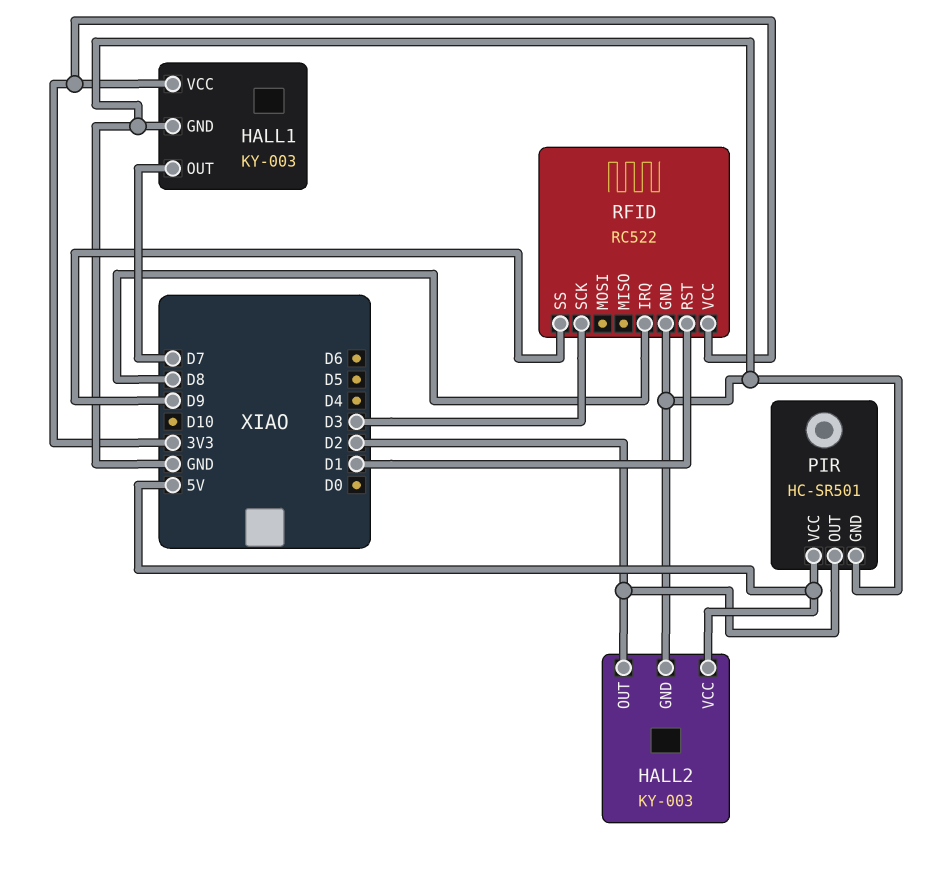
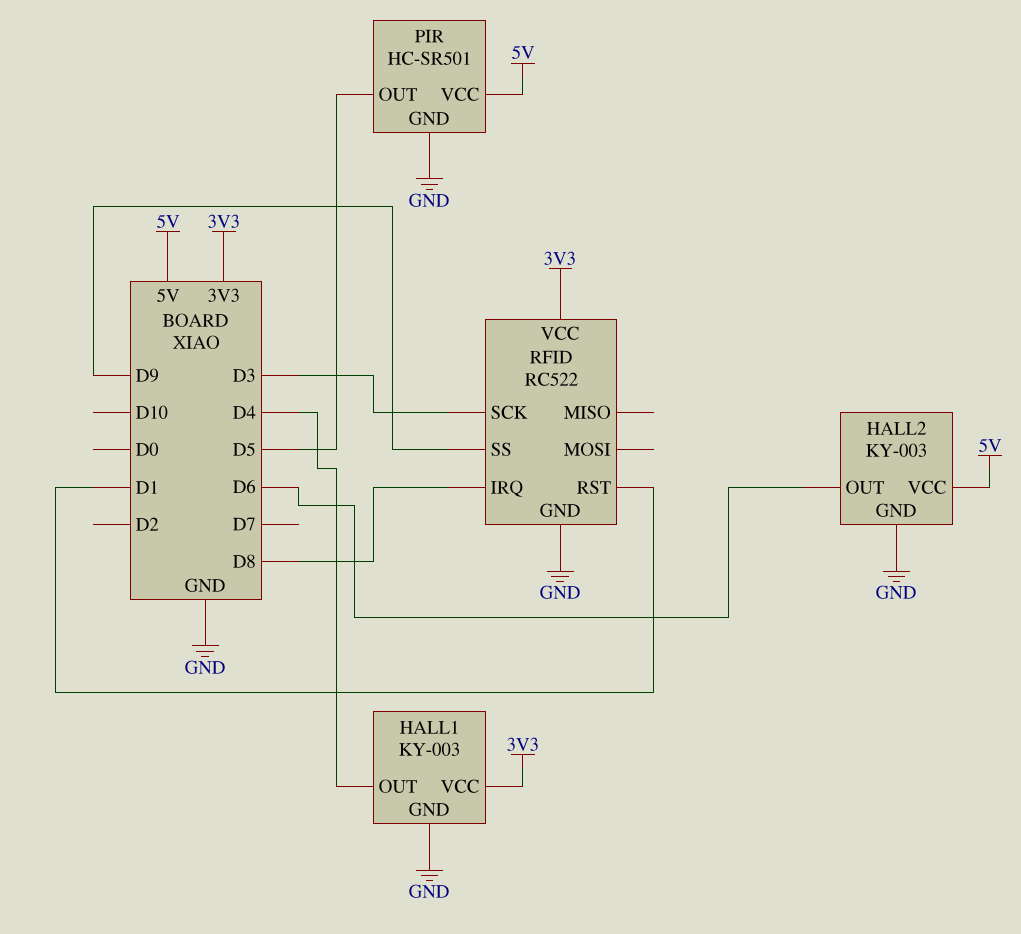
HALL1 pin OUT: D7 -> D4
HALL2 pin OUT: D2 -> D6
PIR pin OUT: D2 -> D5

